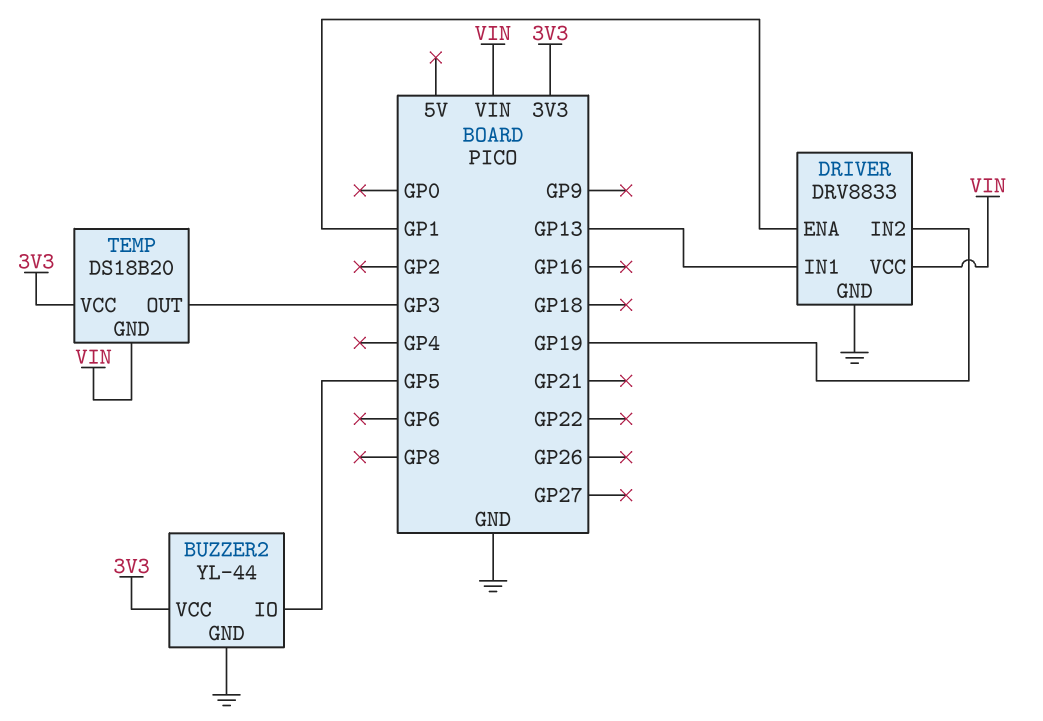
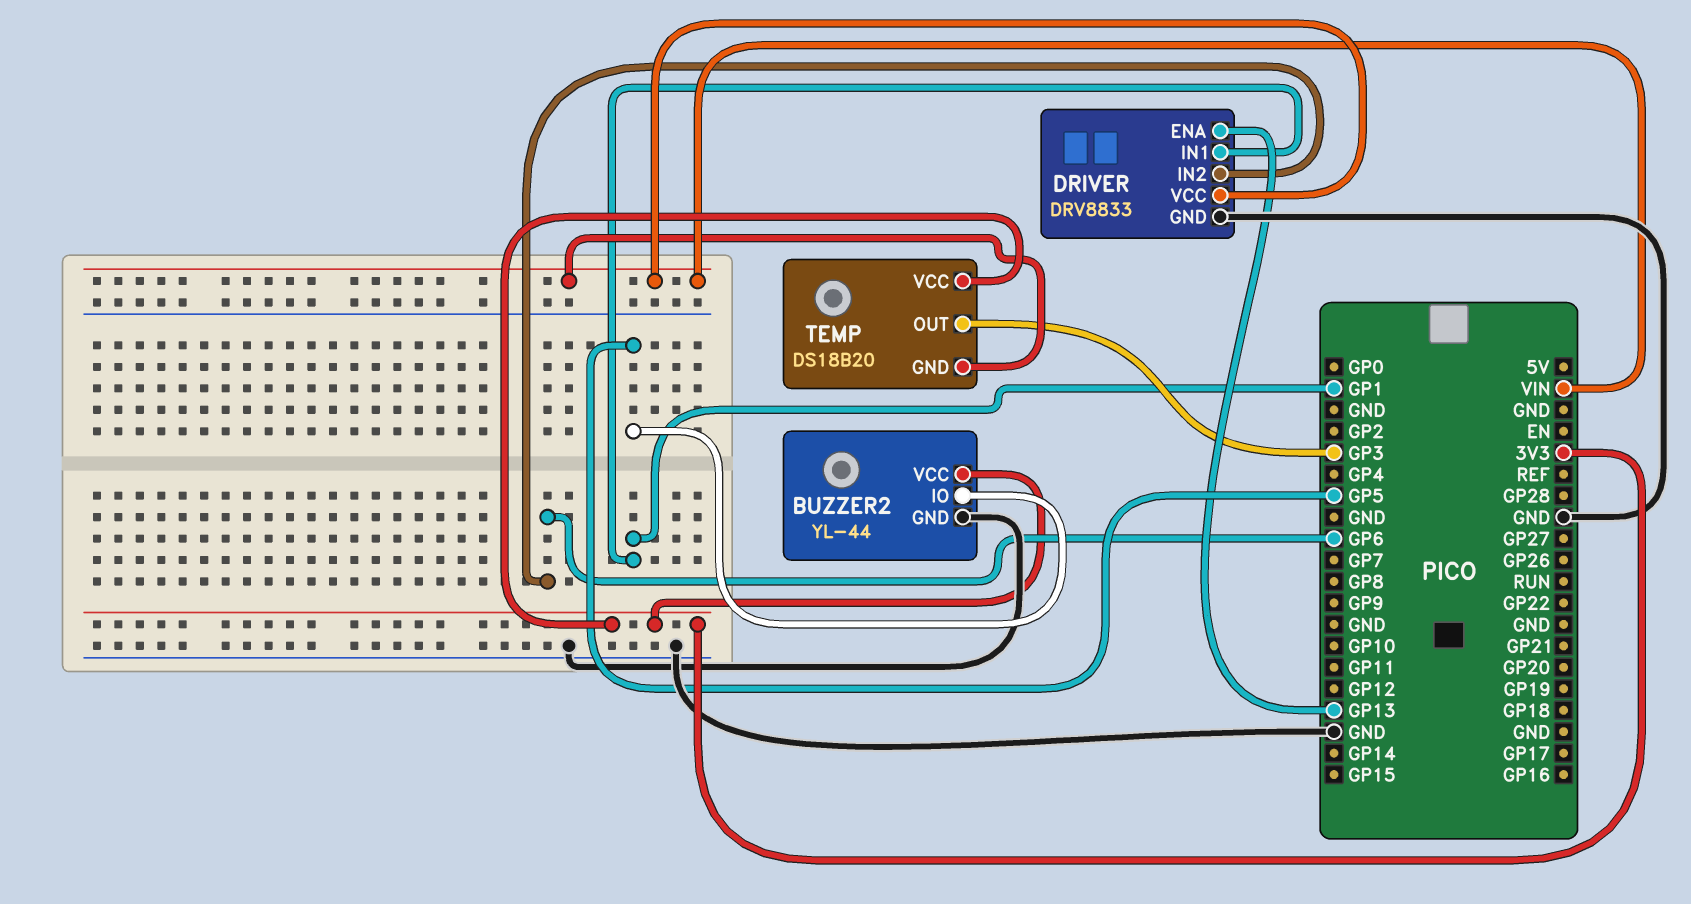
DRIVER pin ENA: GP1 -> GP13
DRIVER pin IN1: GP13 -> GP1
DRIVER pin IN2: GP19 -> GP6

